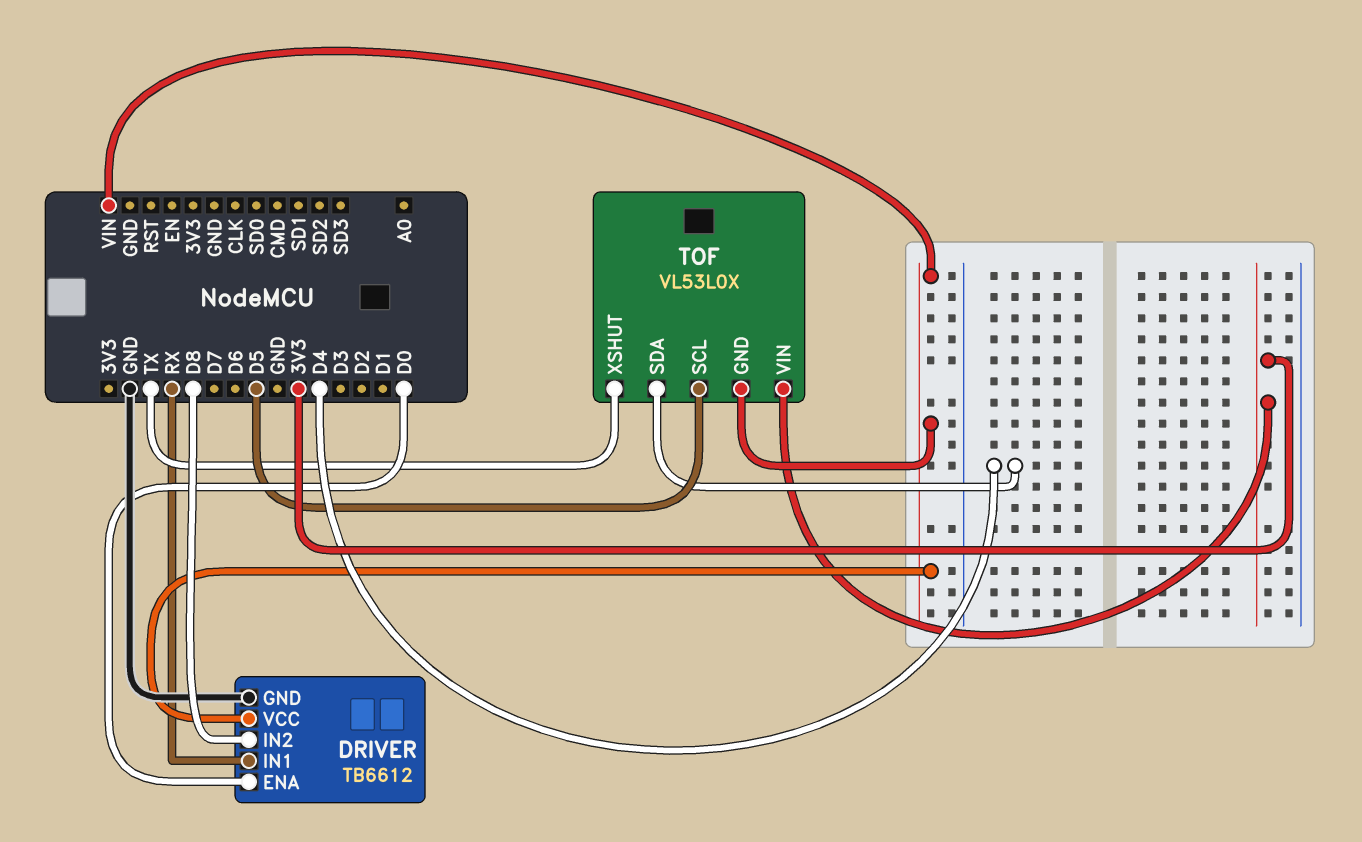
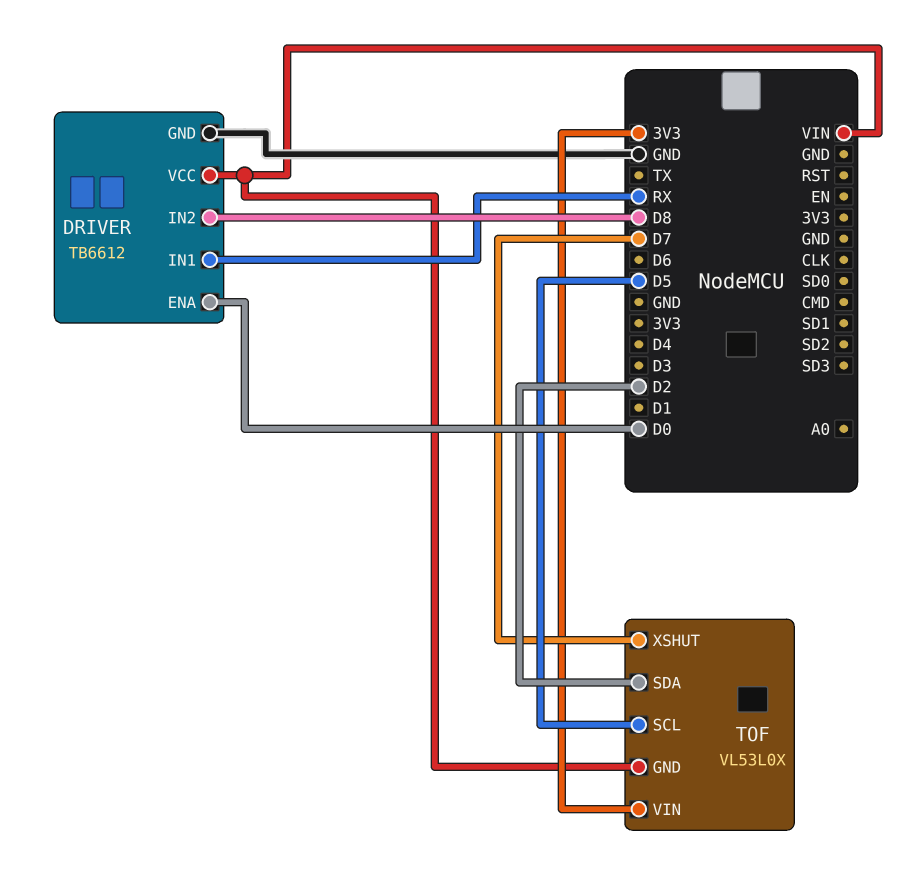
TOF pin SDA: D4 -> D2
TOF pin XSHUT: TX -> D7

